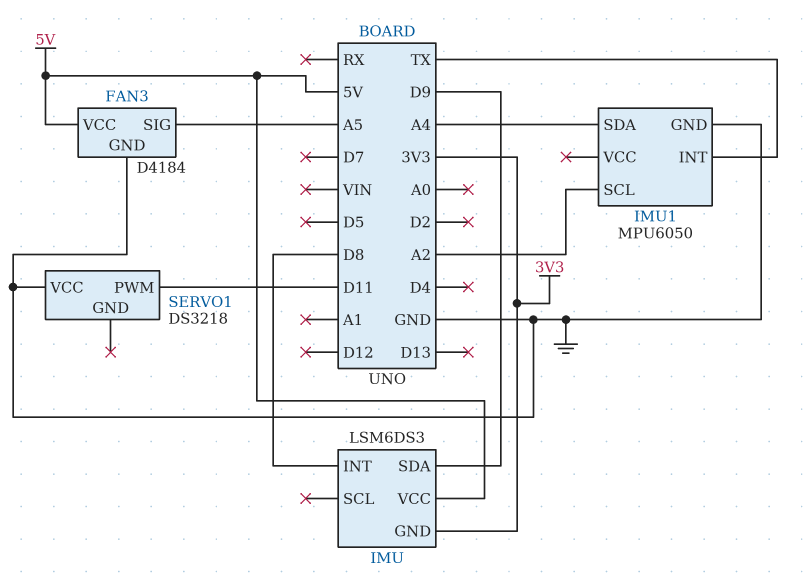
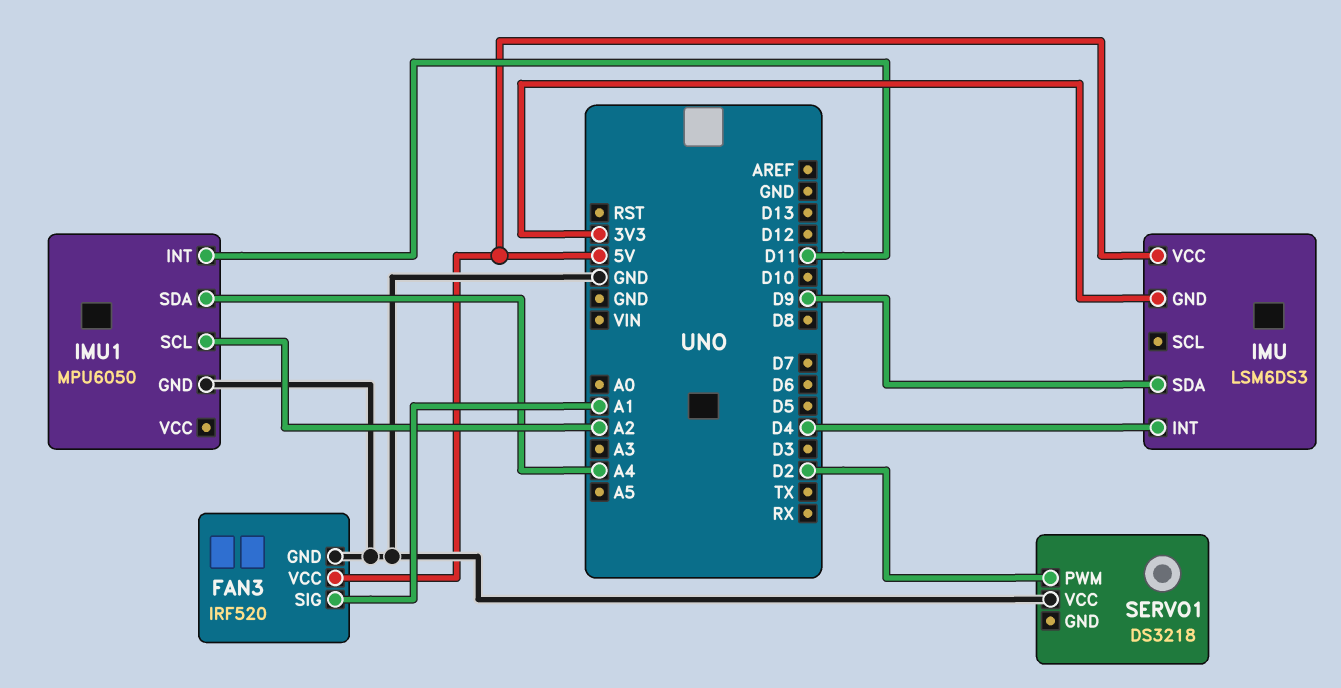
FAN3: D4184 -> IRF520
FAN3 pin SIG: A5 -> A1
IMU pin INT: D8 -> D4
IMU1 pin INT: TX -> D11
SERVO1 pin PWM: D11 -> D2

